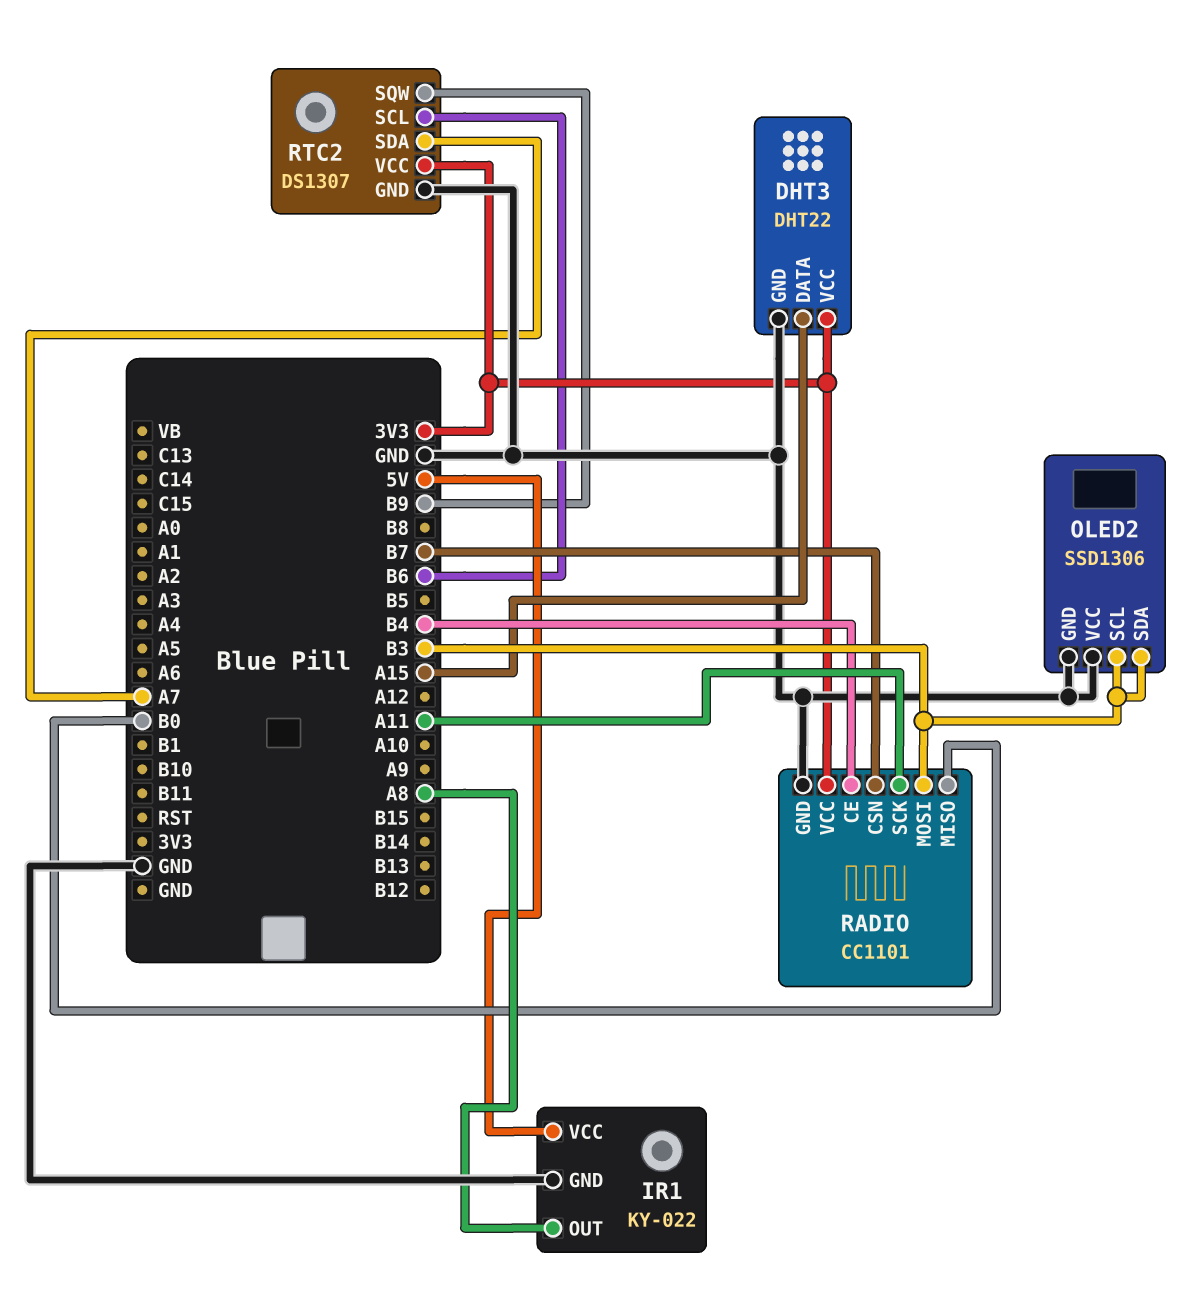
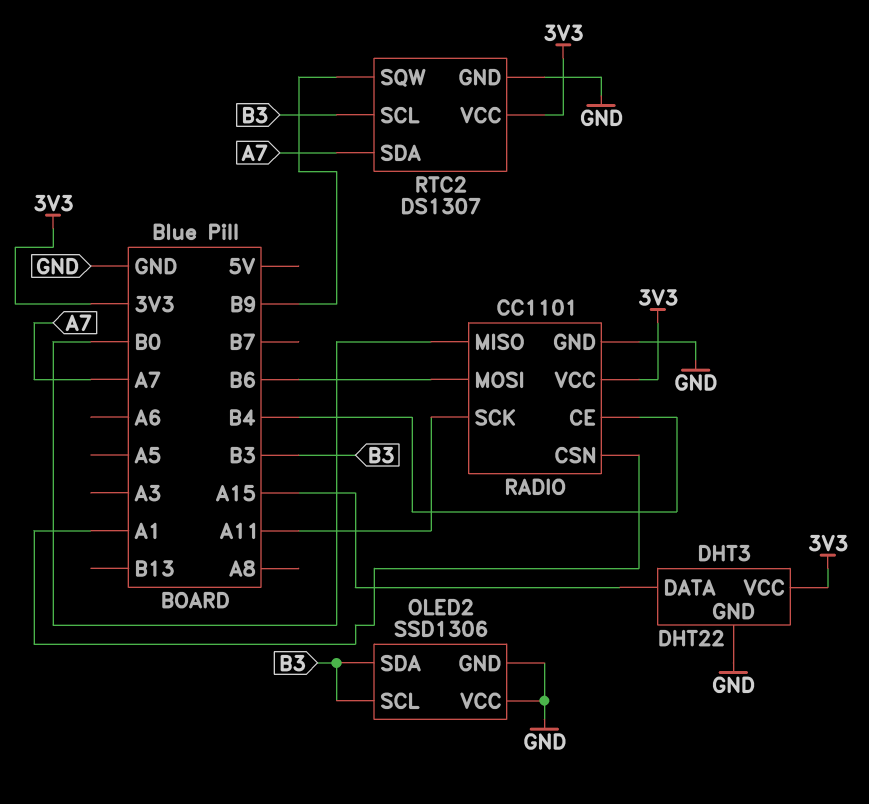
IR1: KY-022 -> none
IR1 pin GND: GND -> none
IR1 pin OUT: A8 -> none
IR1 pin VCC: 5V -> none
RADIO pin CSN: B7 -> A1
RADIO pin MOSI: B3 -> B6
RTC2 pin SCL: B6 -> B3

